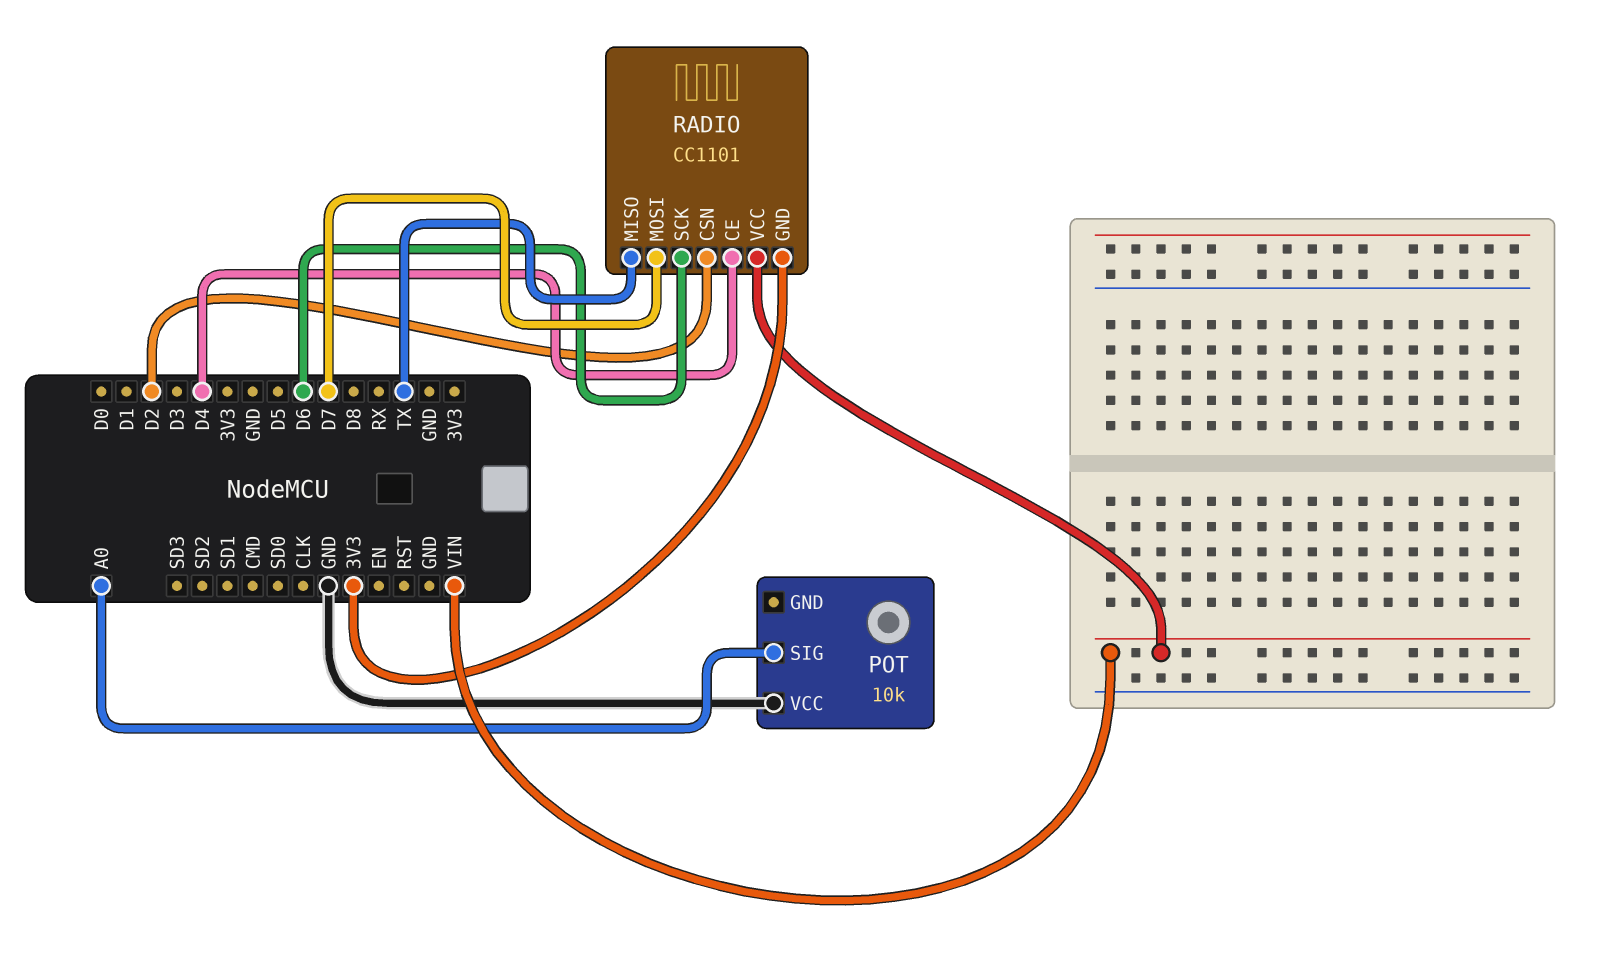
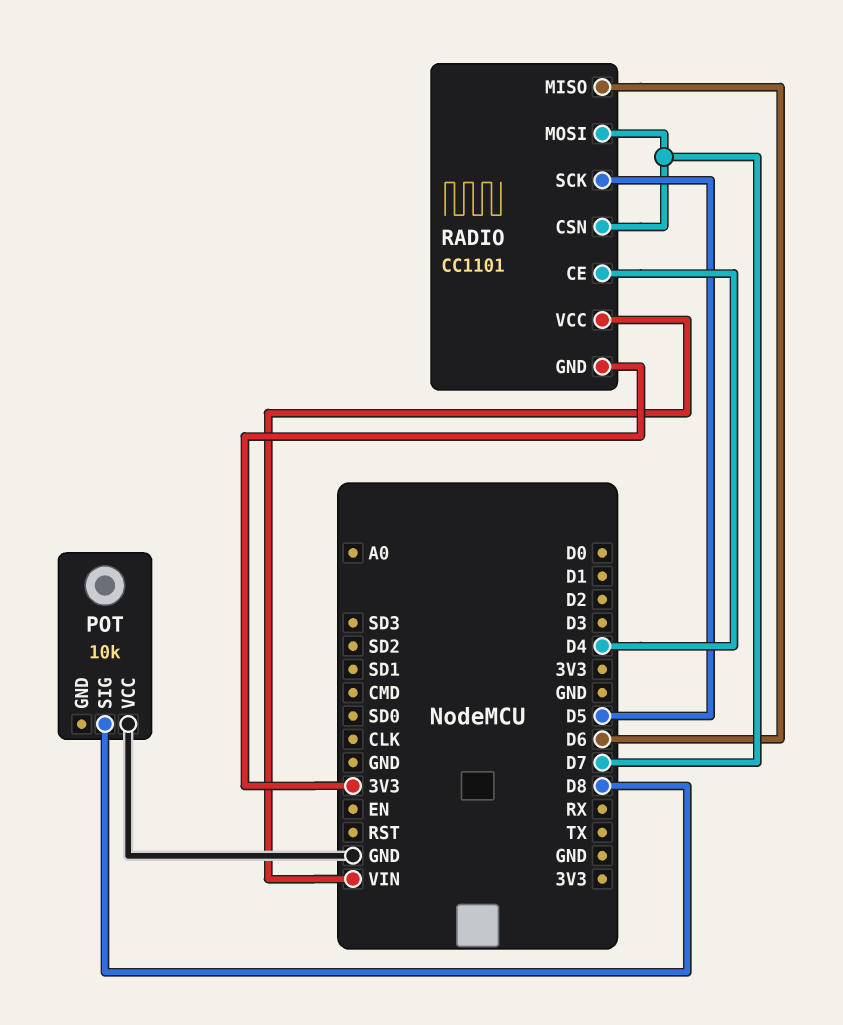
POT pin SIG: A0 -> D8
RADIO pin CSN: D2 -> D7
RADIO pin MISO: TX -> D6
RADIO pin SCK: D6 -> D5

